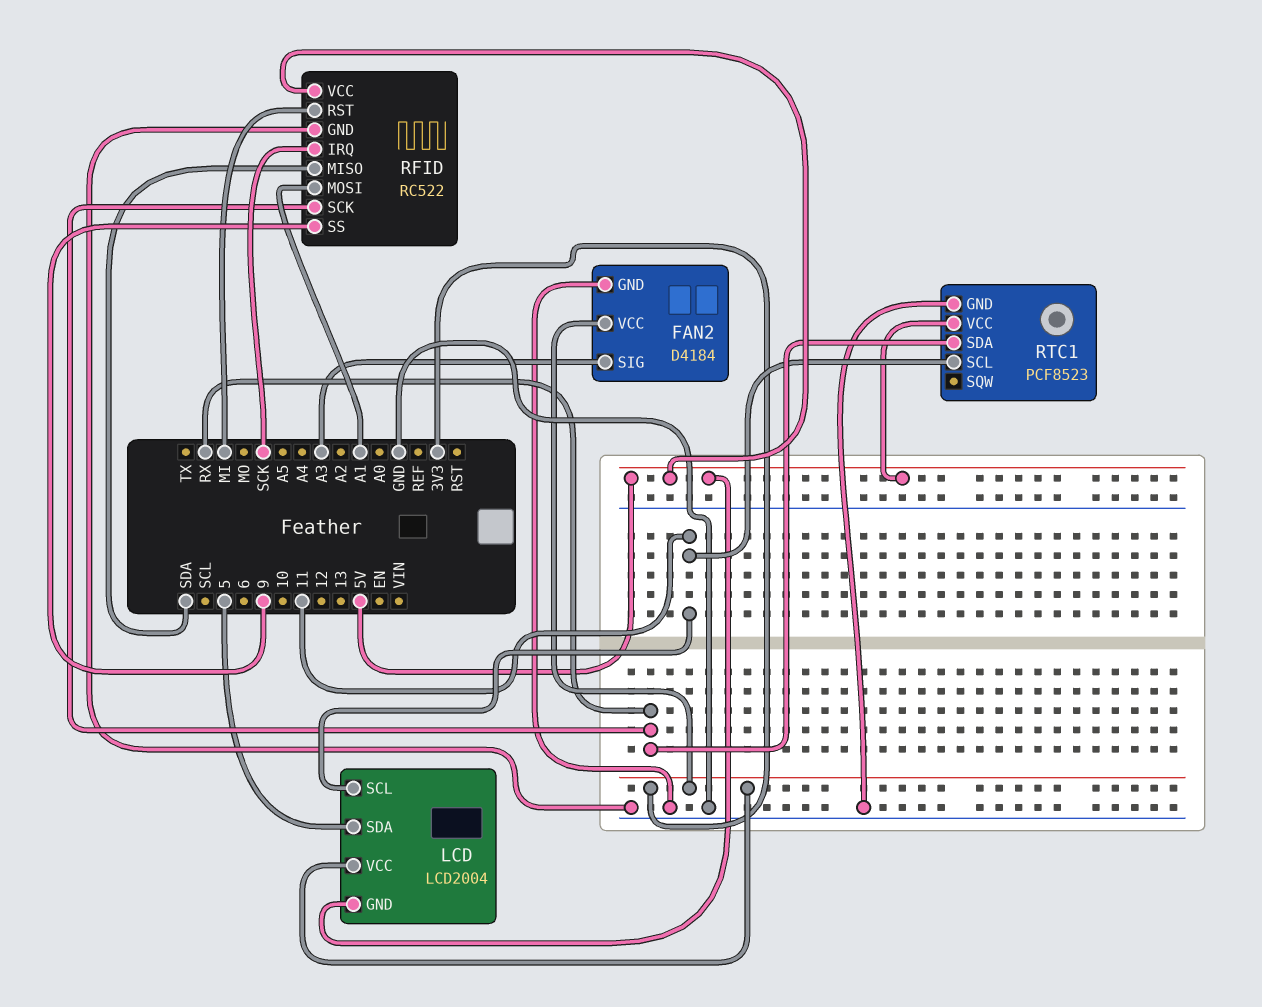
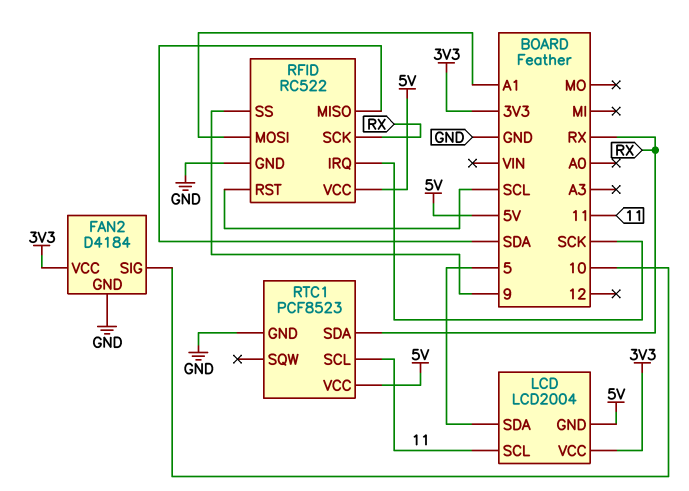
FAN2 pin SIG: A3 -> 10
RFID pin RST: MI -> SCL

